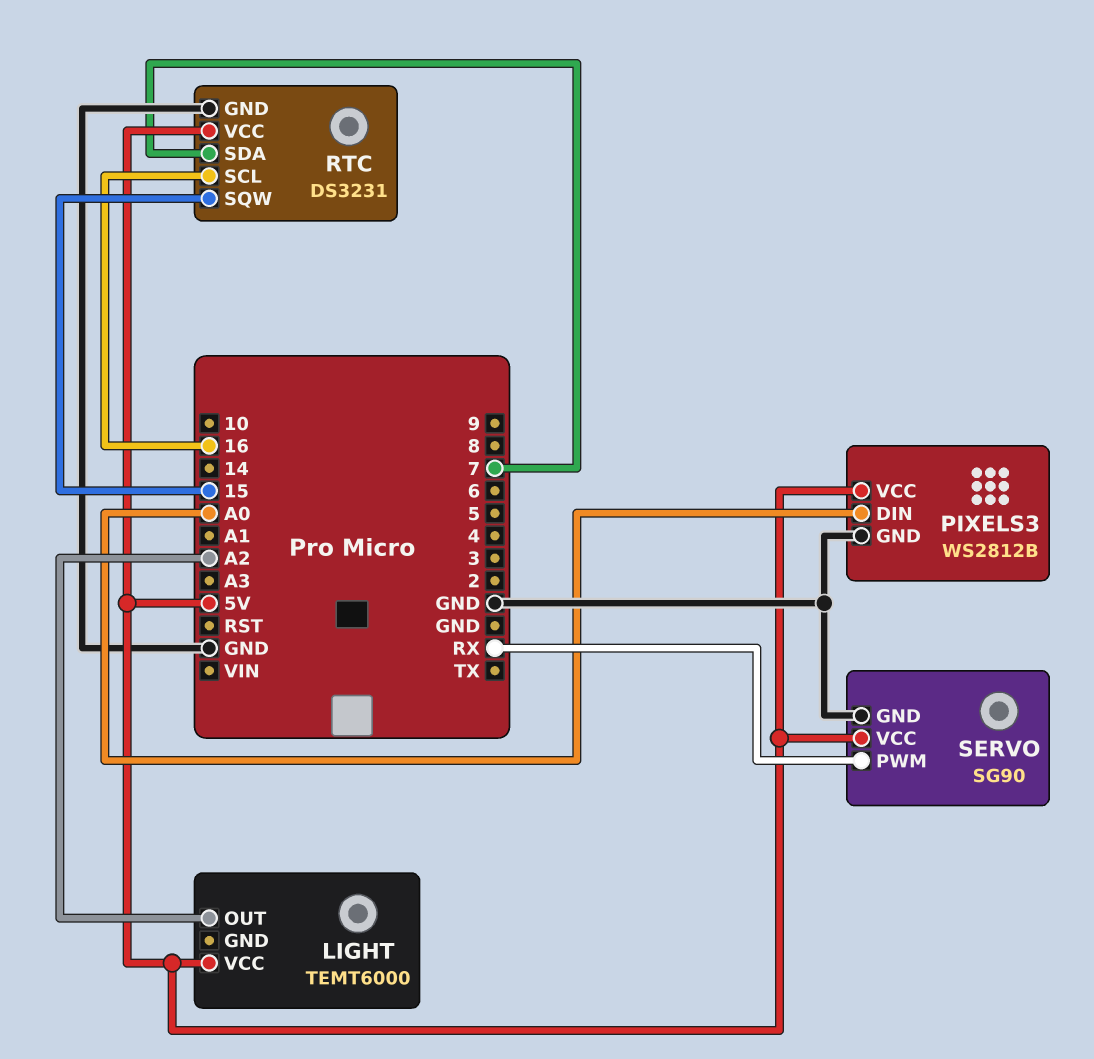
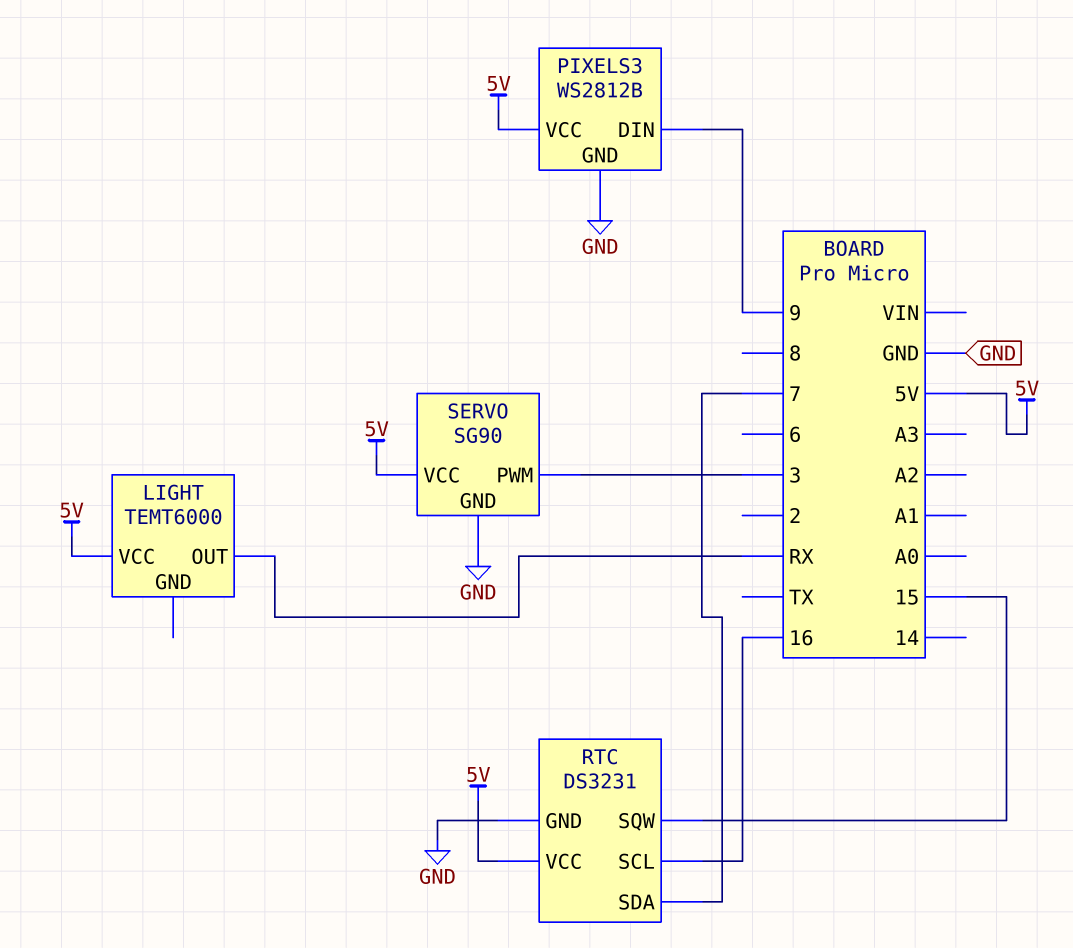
LIGHT pin OUT: A2 -> RX
PIXELS3 pin DIN: A0 -> 9
SERVO pin PWM: RX -> 3

